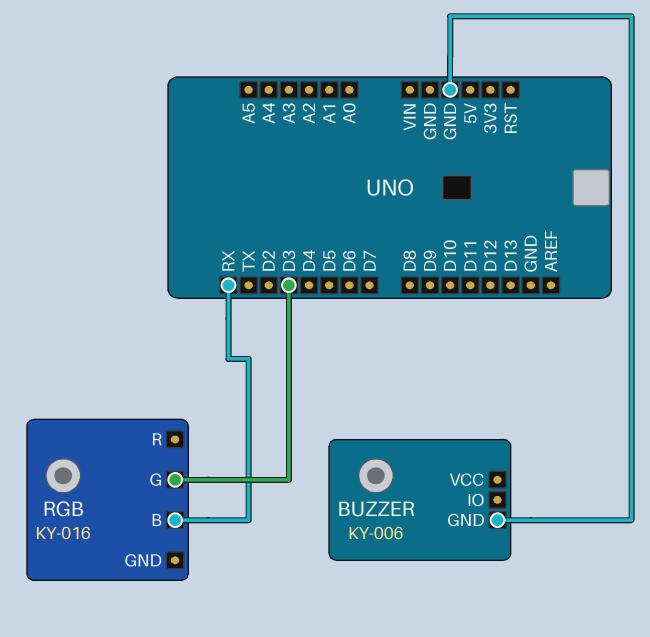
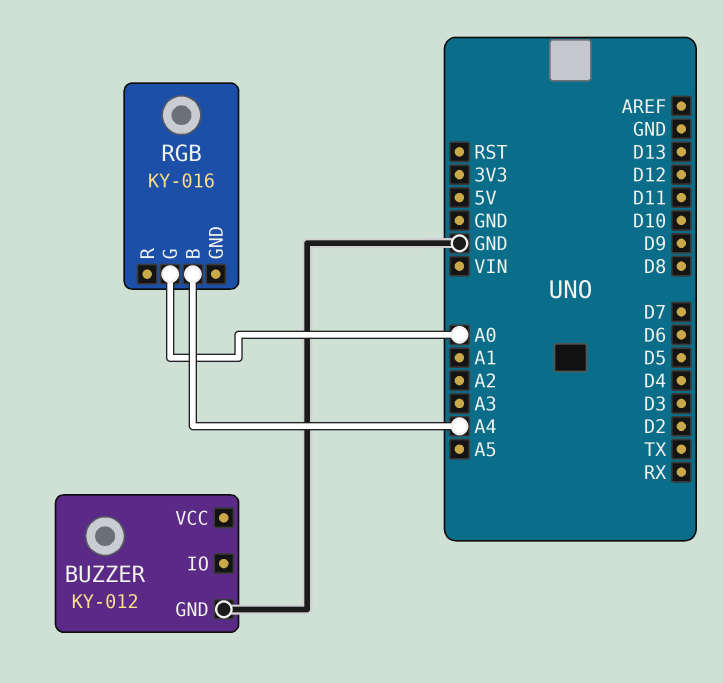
BUZZER: KY-006 -> KY-012
RGB pin B: RX -> A4
RGB pin G: D3 -> A0

